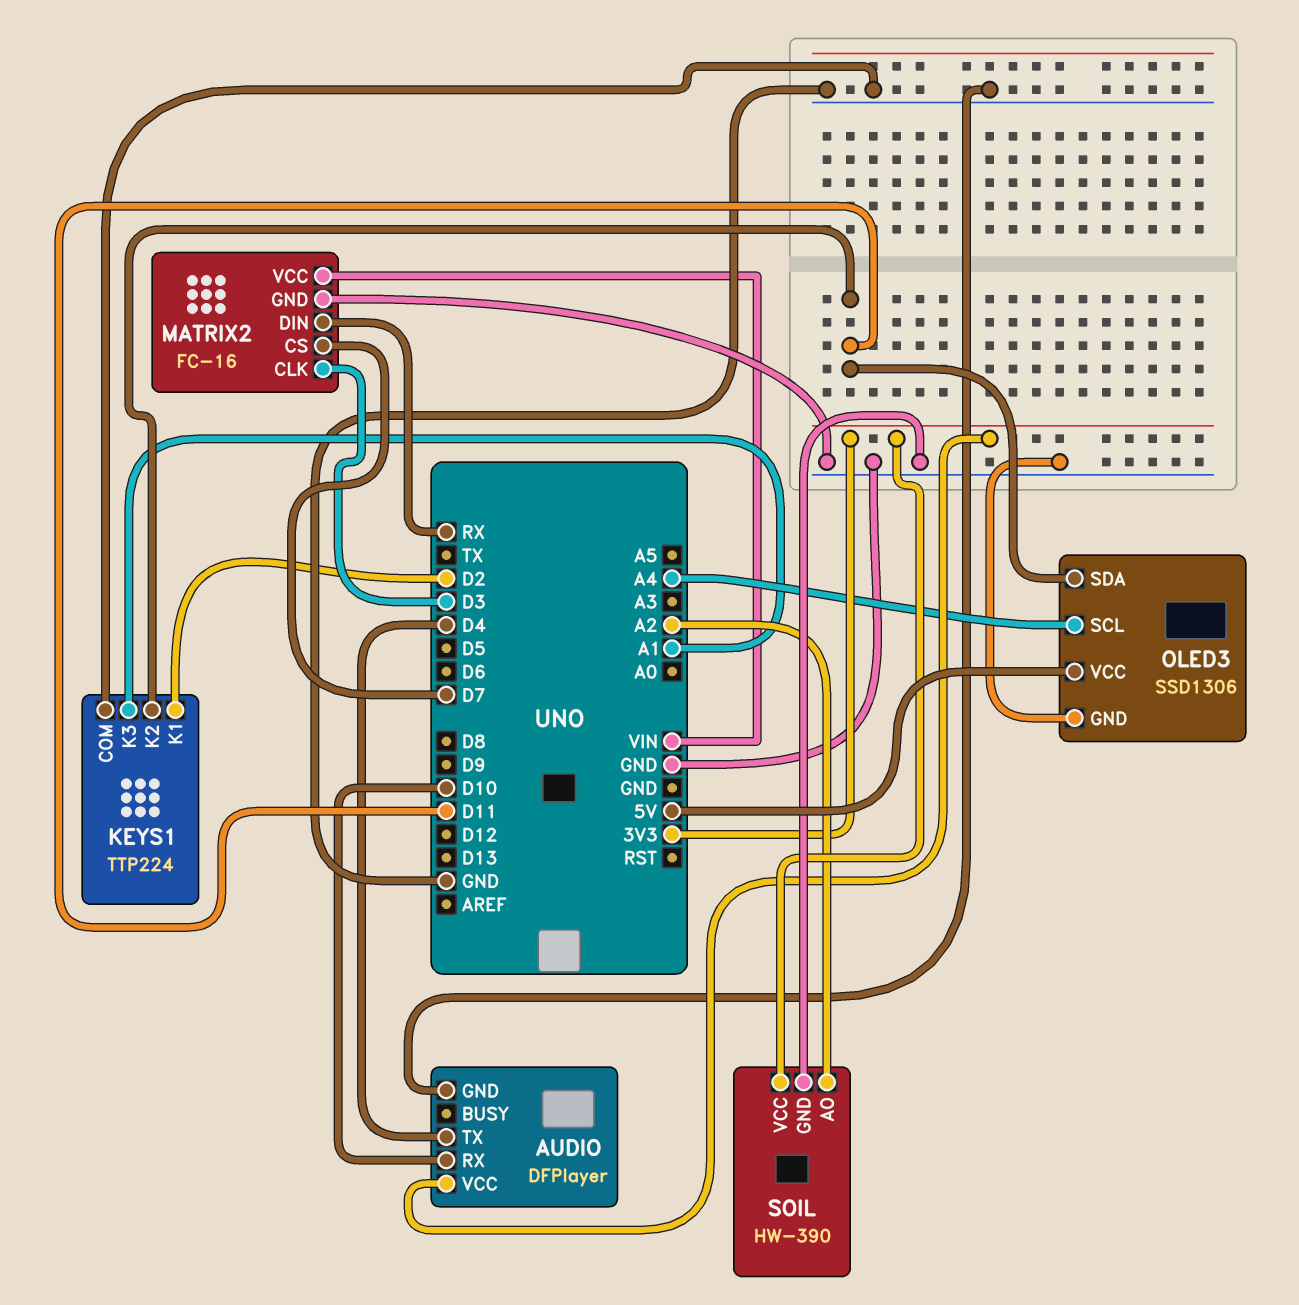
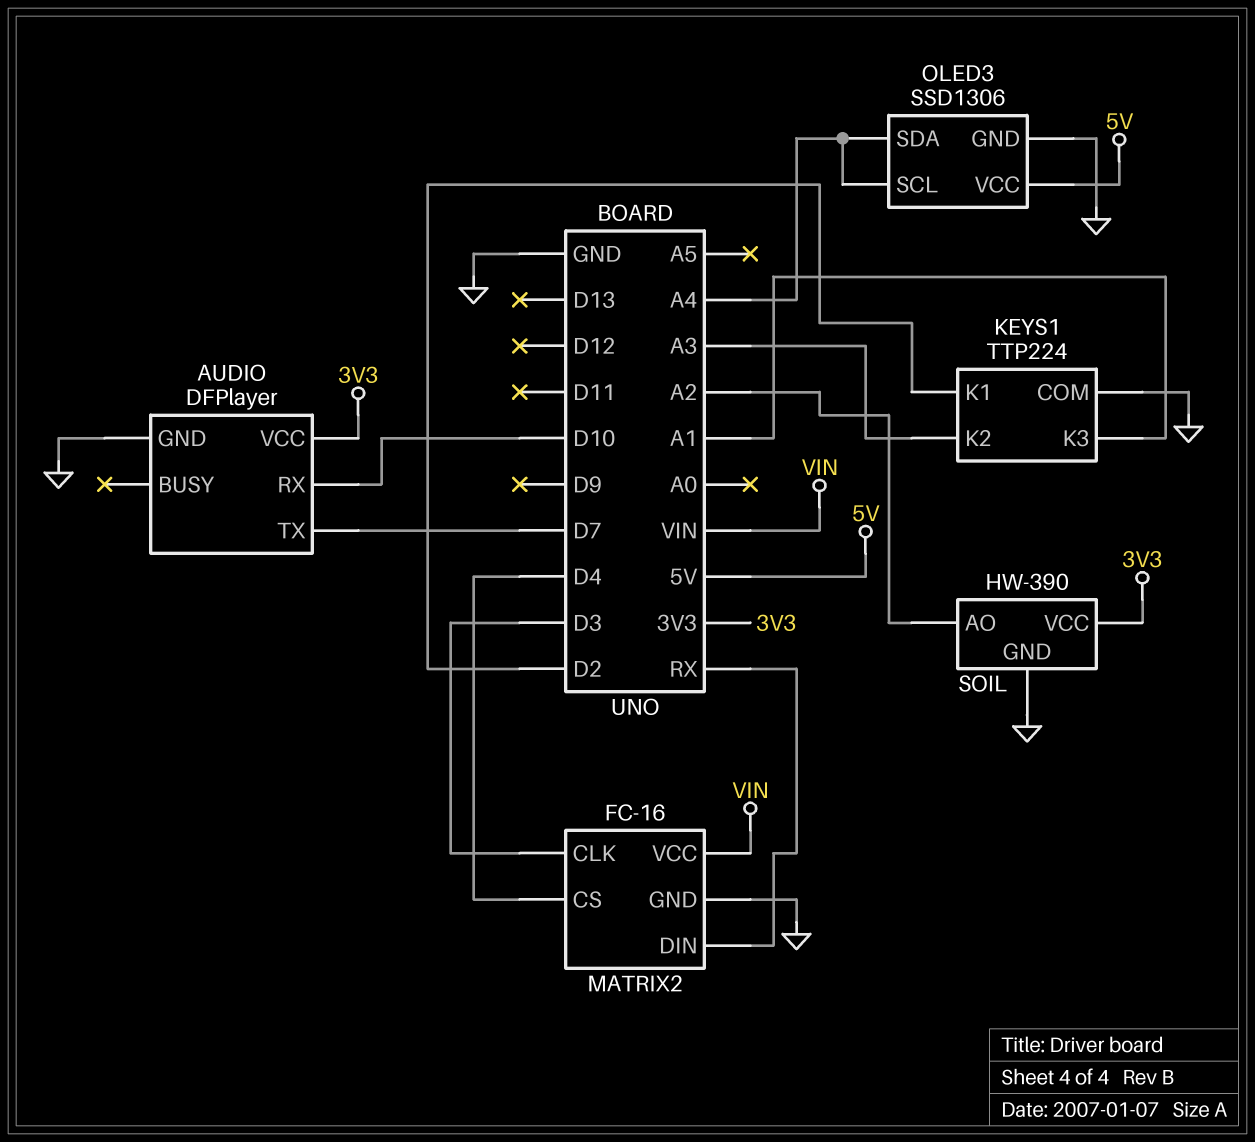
AUDIO pin TX: D4 -> D7
KEYS1 pin K2: D11 -> A3
MATRIX2 pin CS: D7 -> D4
OLED3 pin SDA: D11 -> A4

